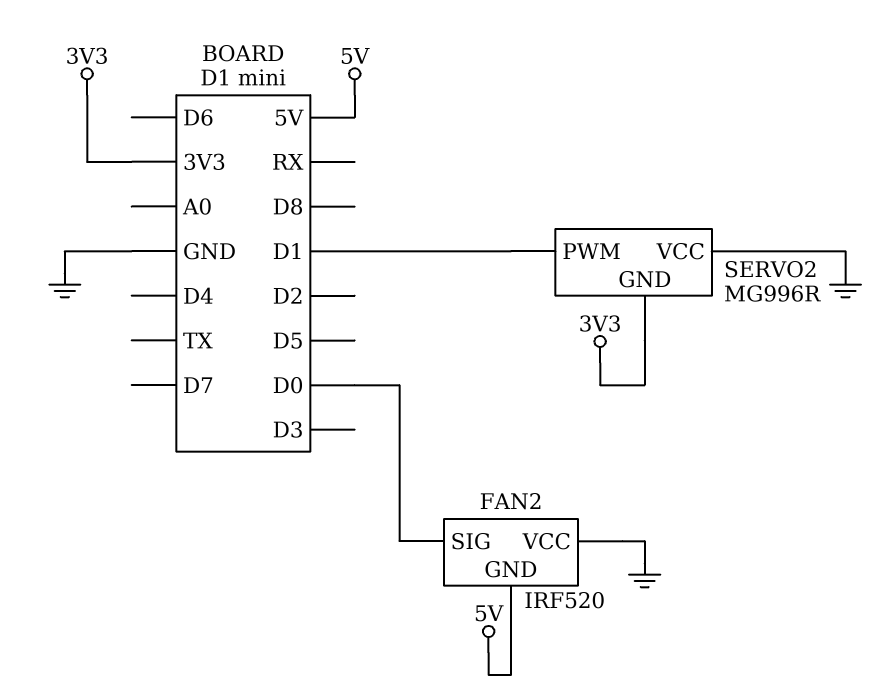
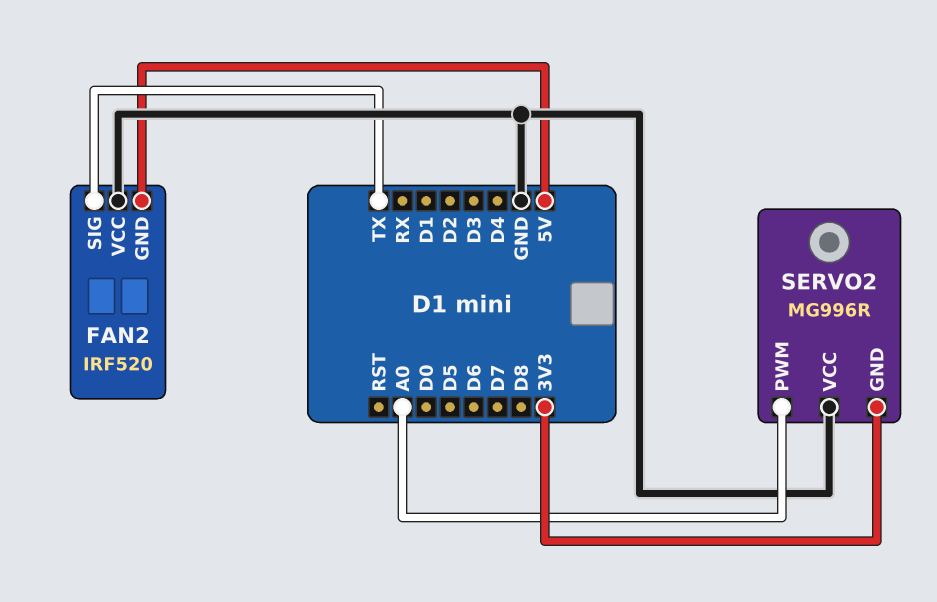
FAN2 pin SIG: D0 -> TX
SERVO2 pin PWM: D1 -> A0

